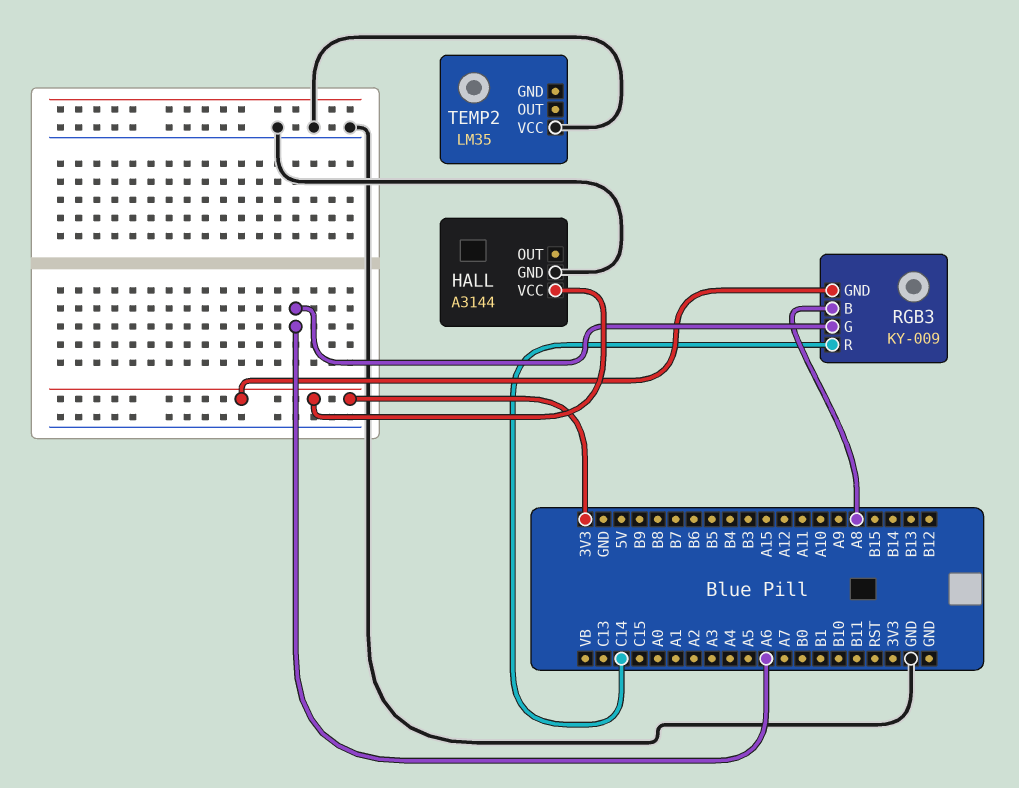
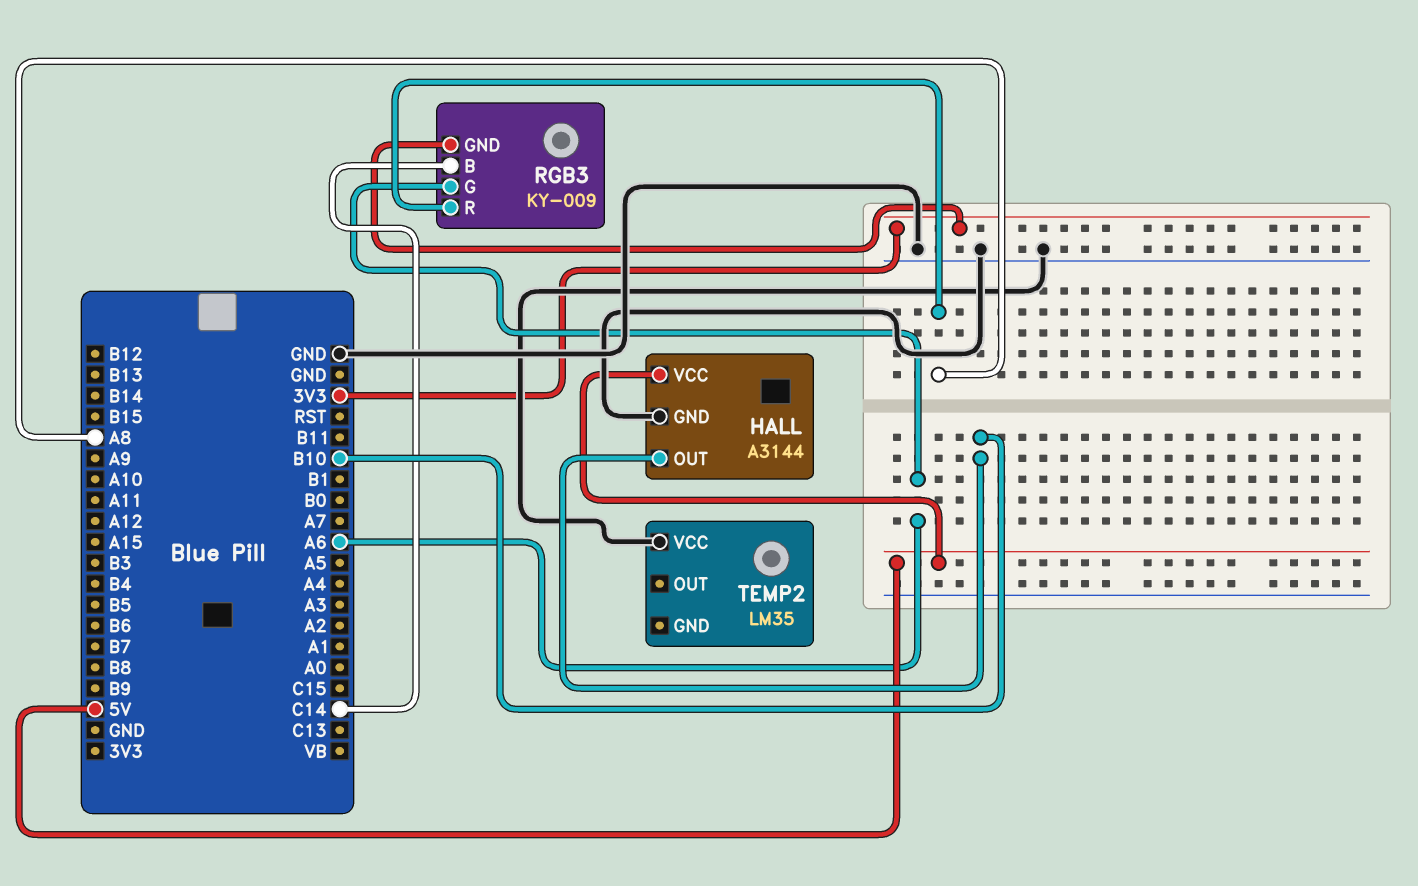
HALL pin OUT: none -> B10
HALL pin VCC: 3V3 -> 5V
RGB3 pin B: A8 -> C14
RGB3 pin R: C14 -> A8

